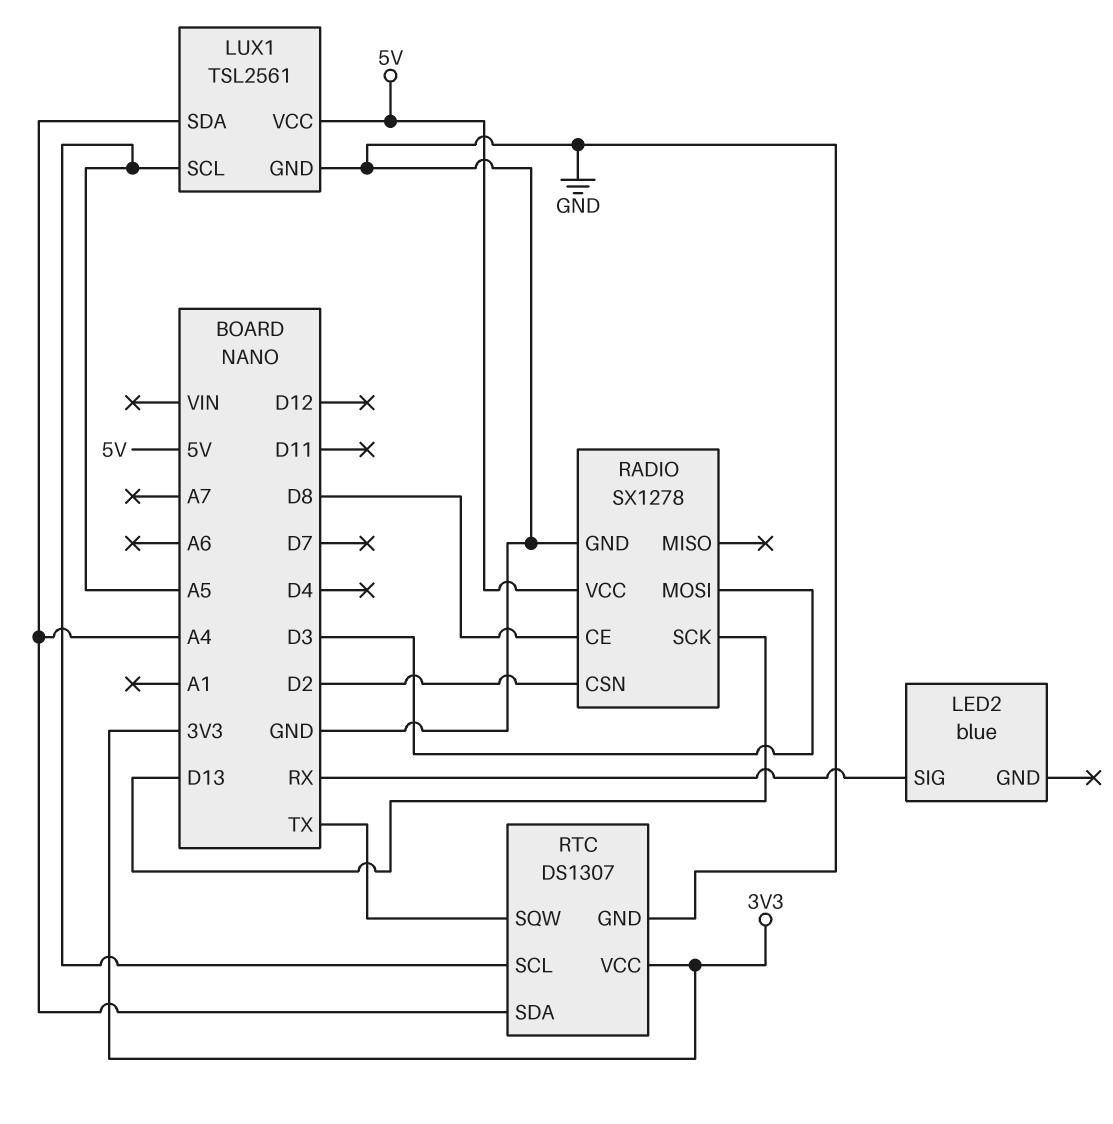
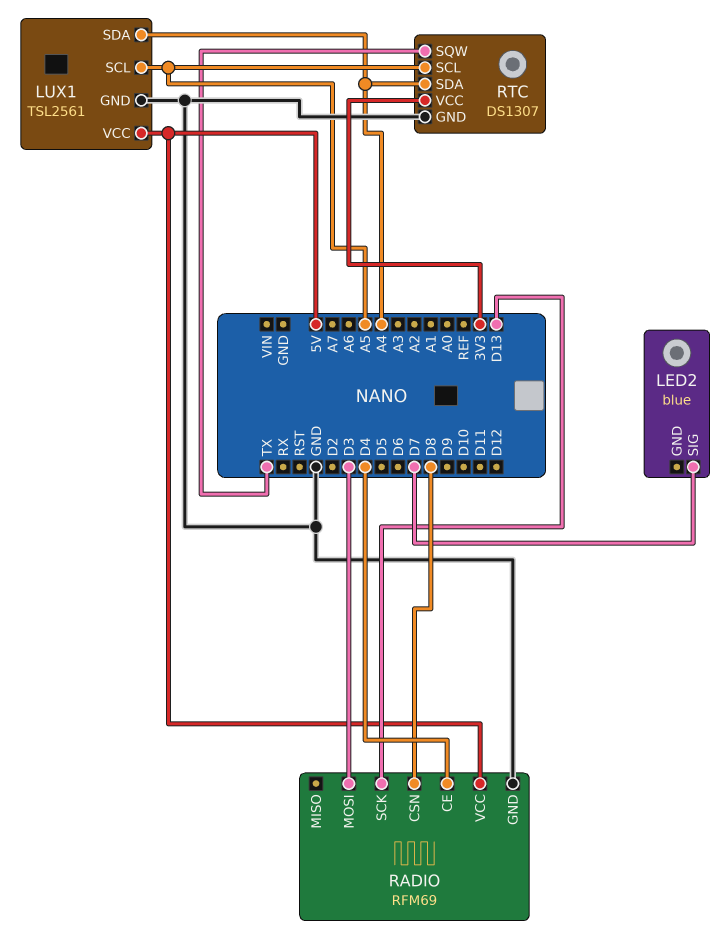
LED2 pin SIG: RX -> D7
RADIO: SX1278 -> RFM69
RADIO pin CE: D8 -> D4
RADIO pin CSN: D2 -> D8

